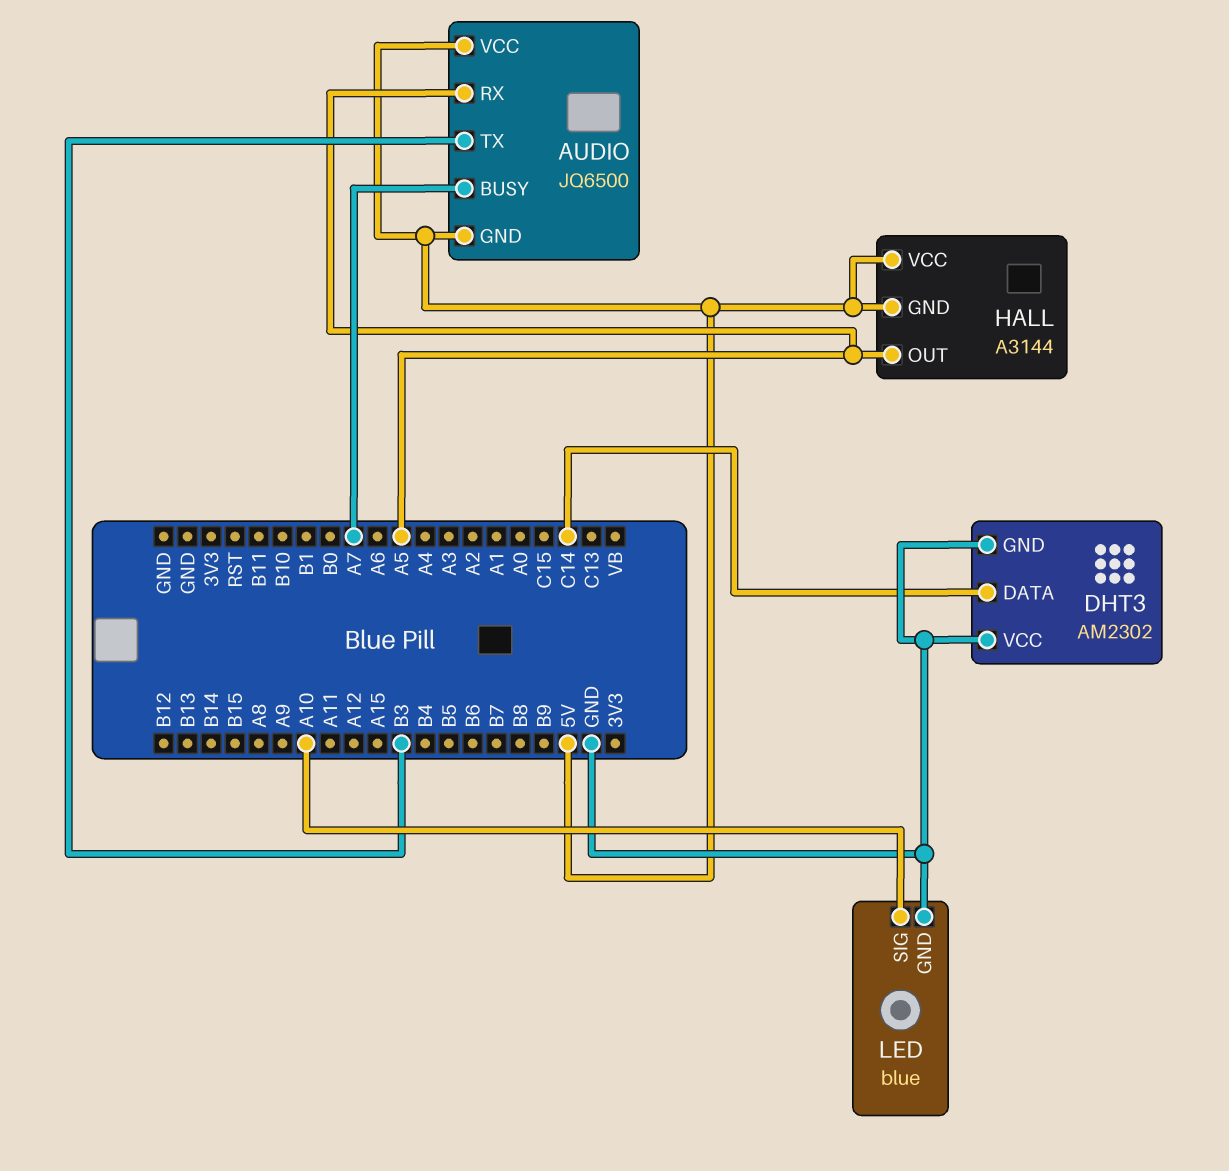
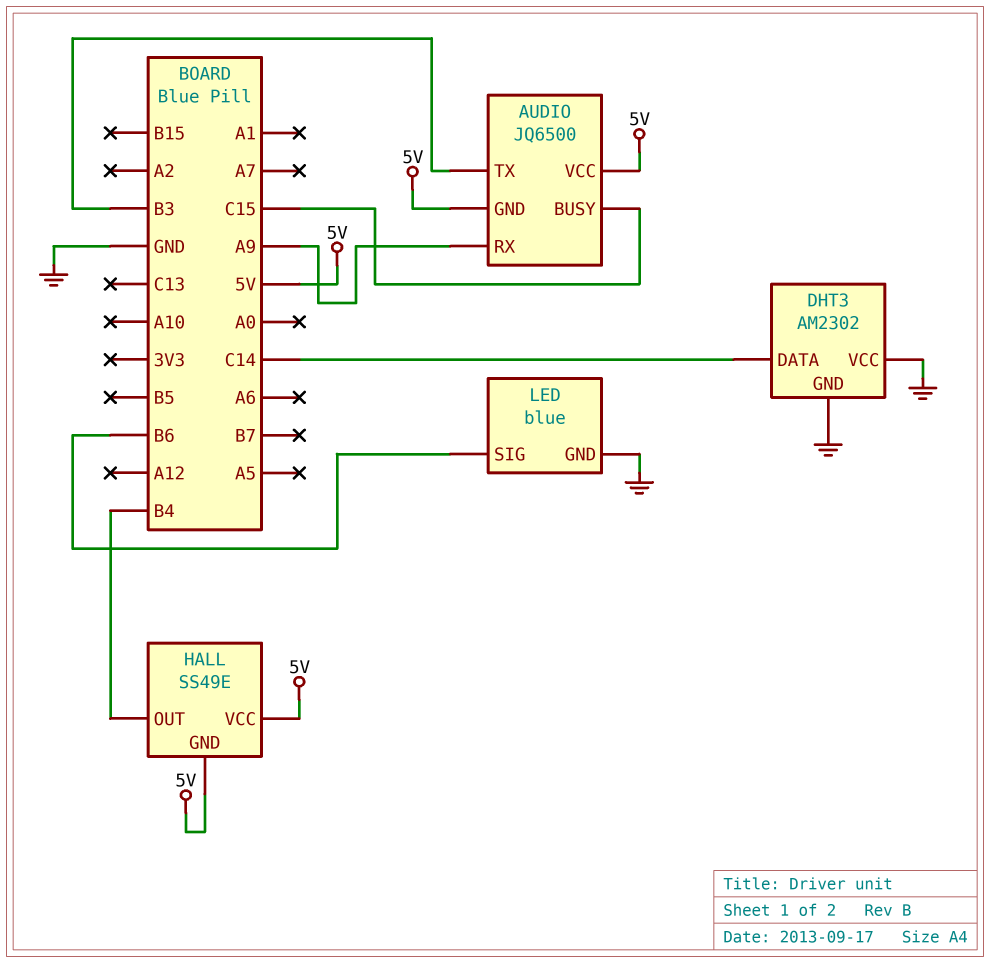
AUDIO pin BUSY: A7 -> C15
AUDIO pin RX: A5 -> A9
HALL: A3144 -> SS49E
HALL pin OUT: A5 -> B4
LED pin SIG: A10 -> B6

